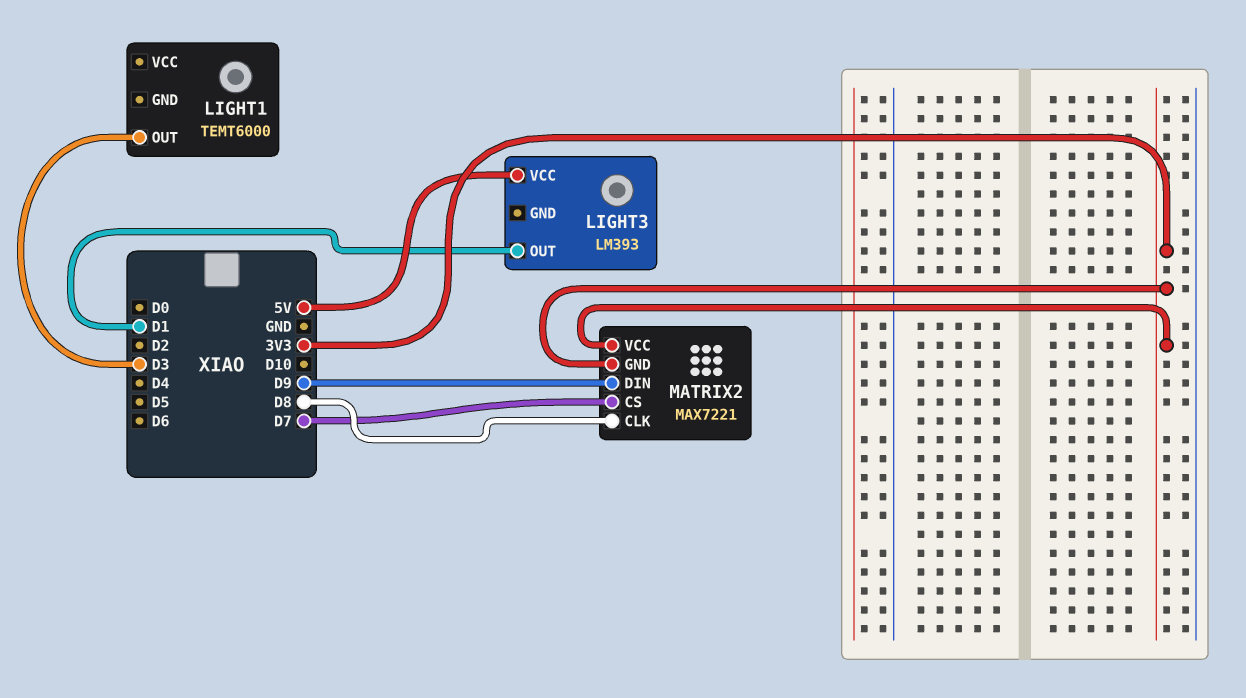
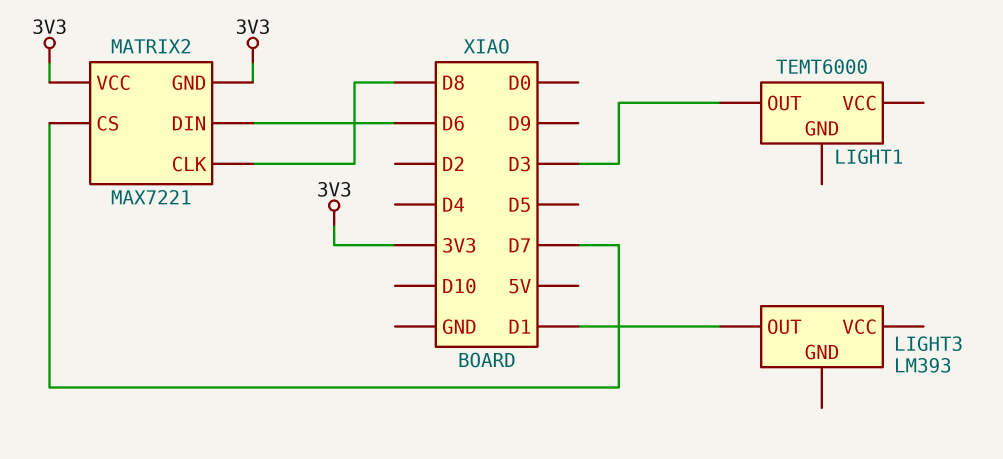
LIGHT3 pin VCC: 5V -> none
MATRIX2 pin DIN: D9 -> D6

